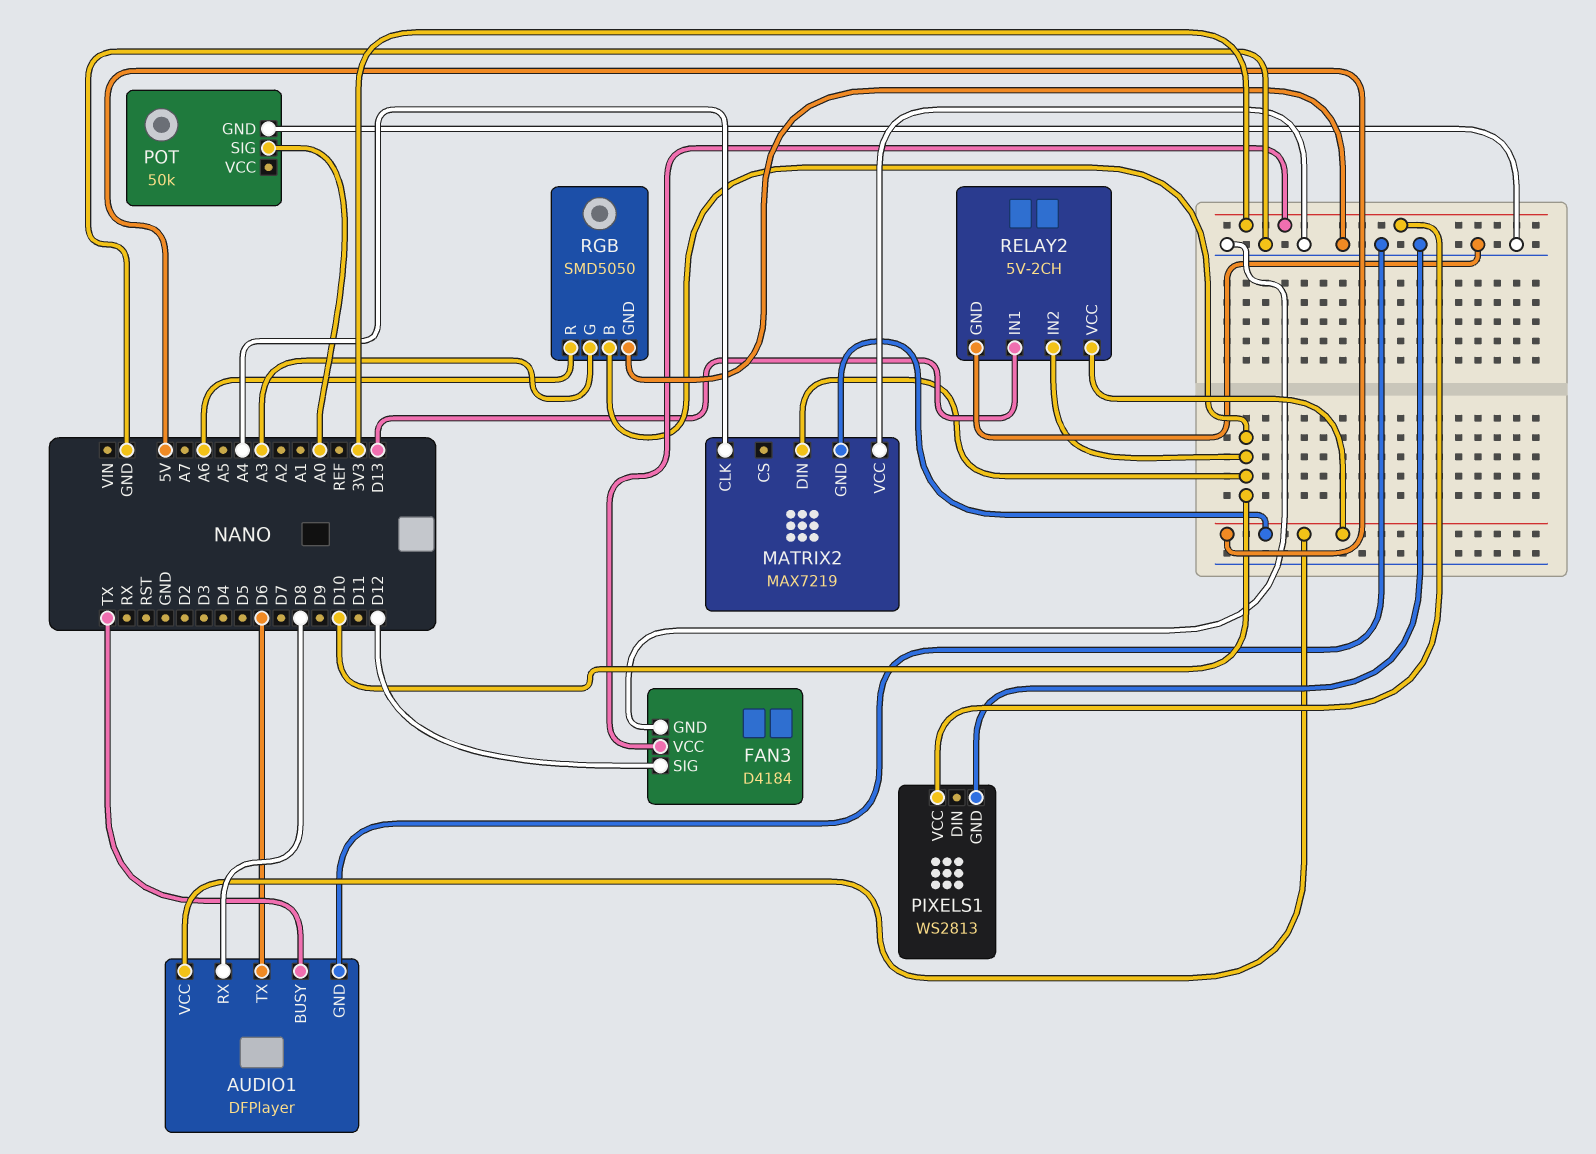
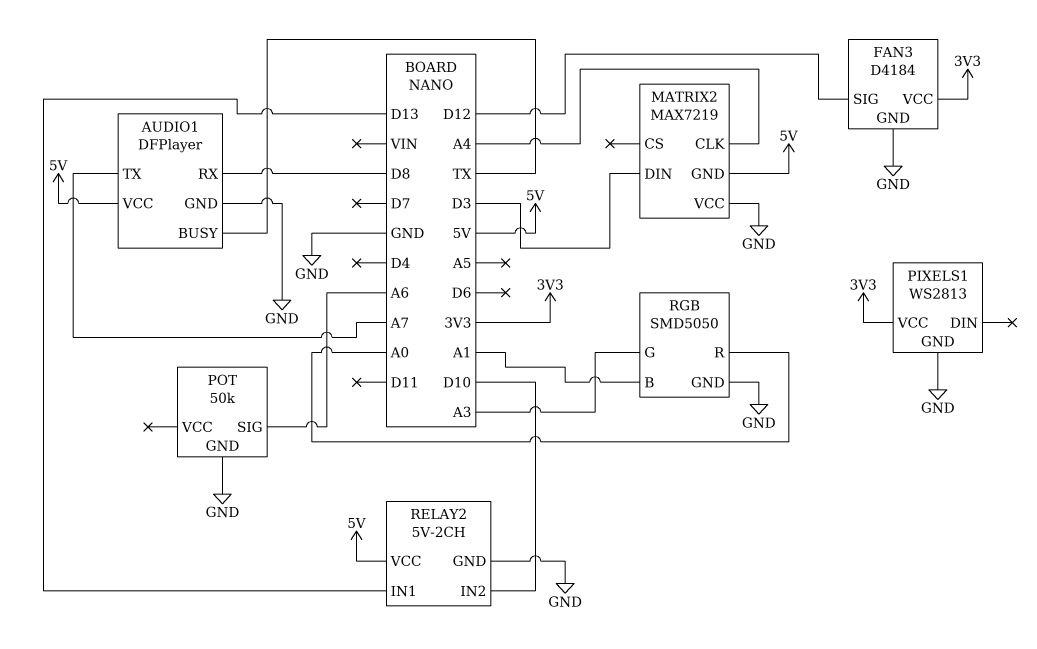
AUDIO1 pin TX: D6 -> A7
MATRIX2 pin DIN: D10 -> D3
POT pin SIG: A0 -> A6
RGB pin B: D10 -> A1
RGB pin R: A6 -> A0

